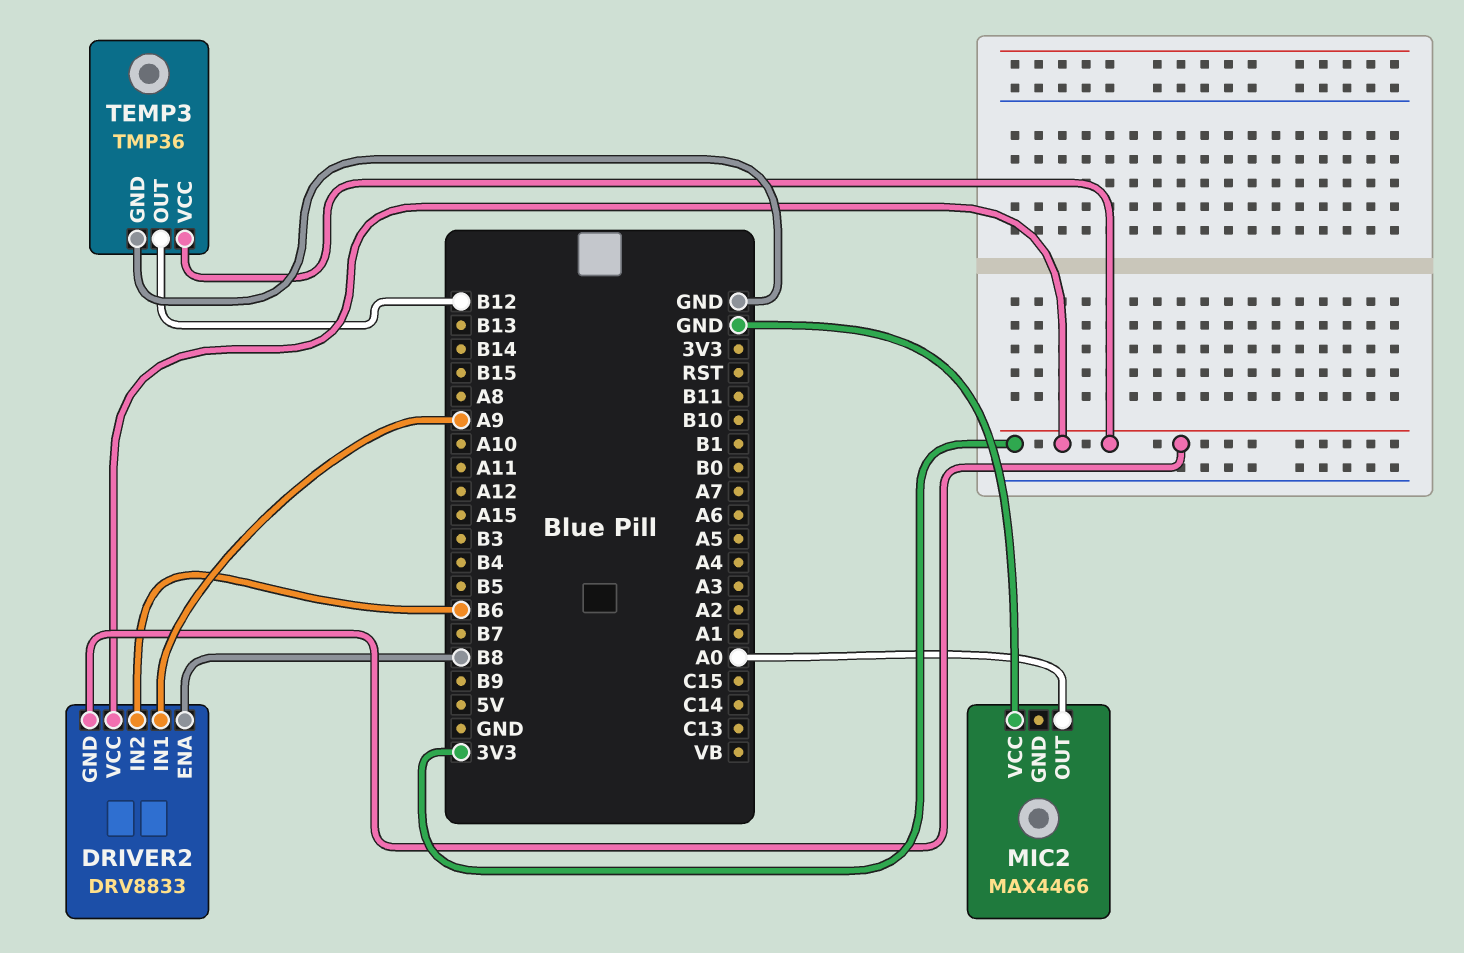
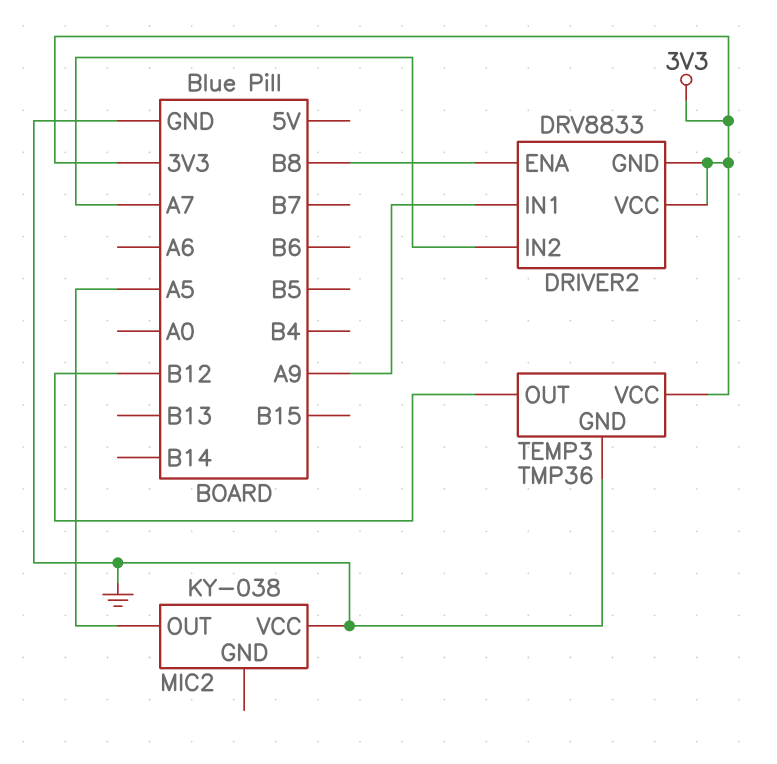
DRIVER2 pin IN2: B6 -> A7
MIC2: MAX4466 -> KY-038
MIC2 pin OUT: A0 -> A5

